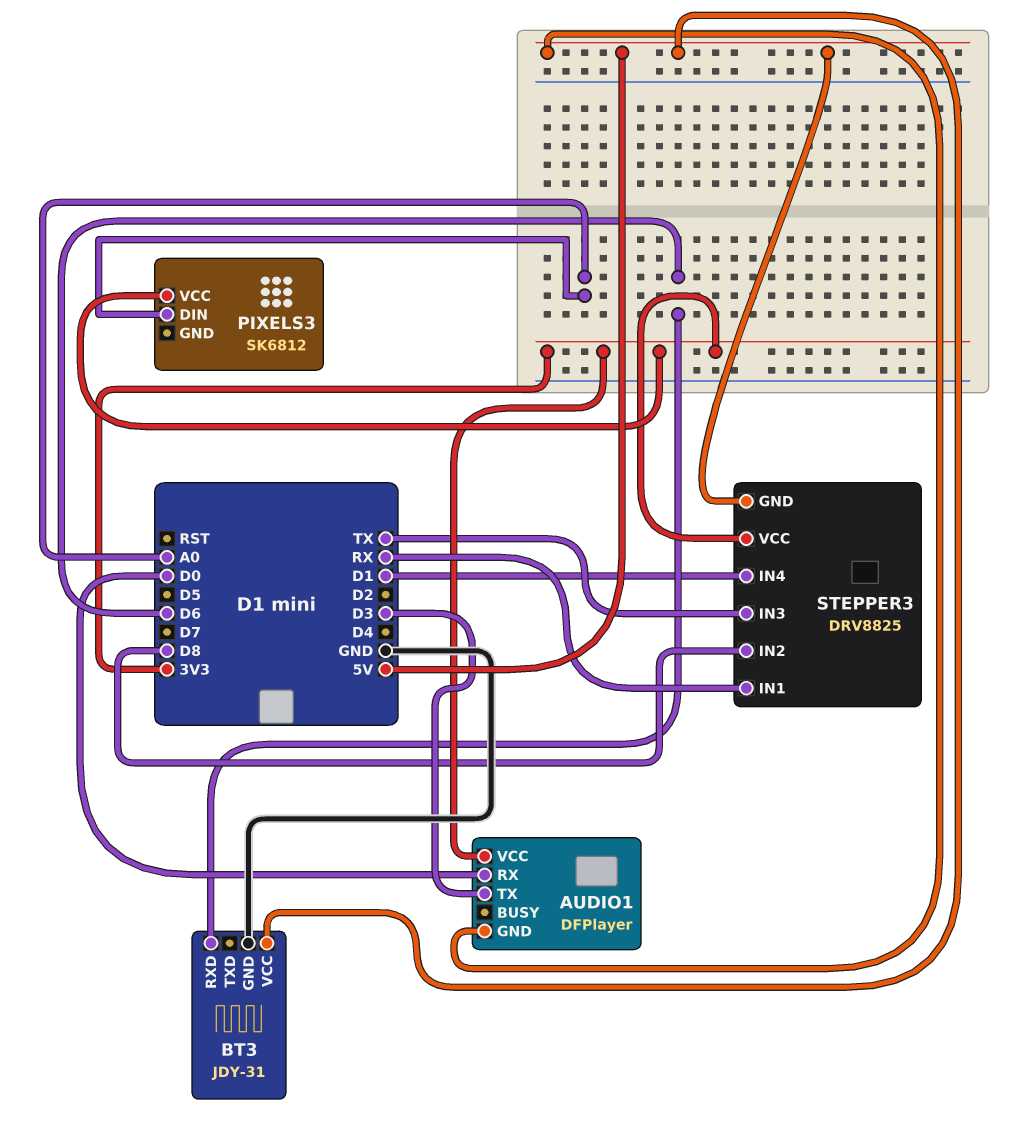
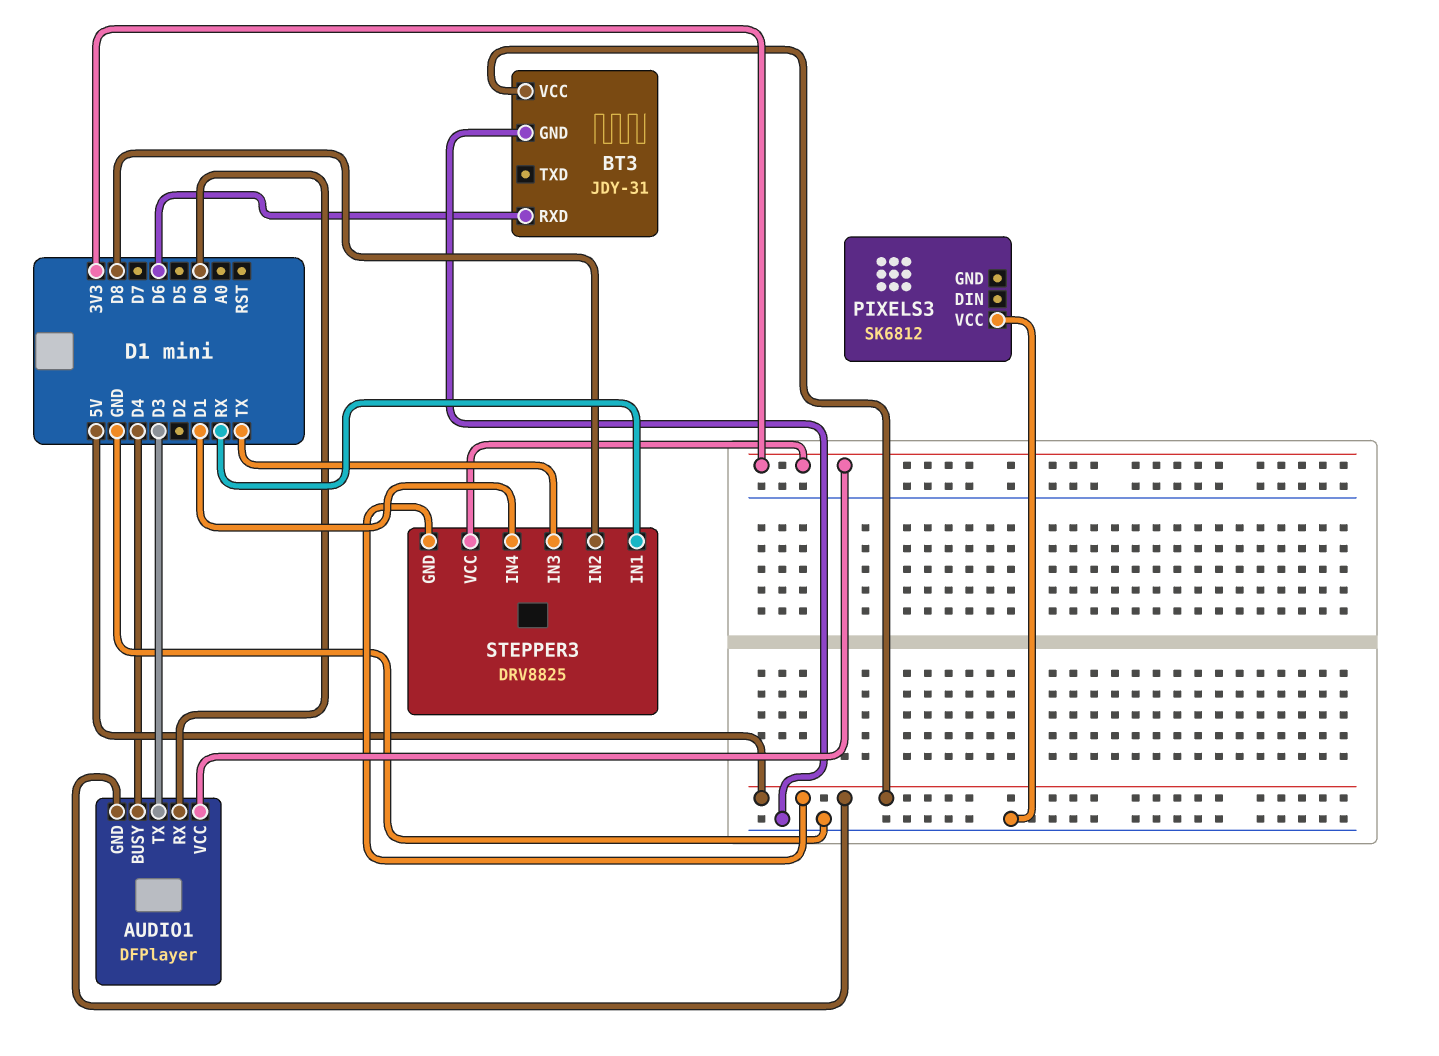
AUDIO1 pin BUSY: none -> D4
PIXELS3 pin DIN: A0 -> none
PIXELS3 pin VCC: 3V3 -> GND

